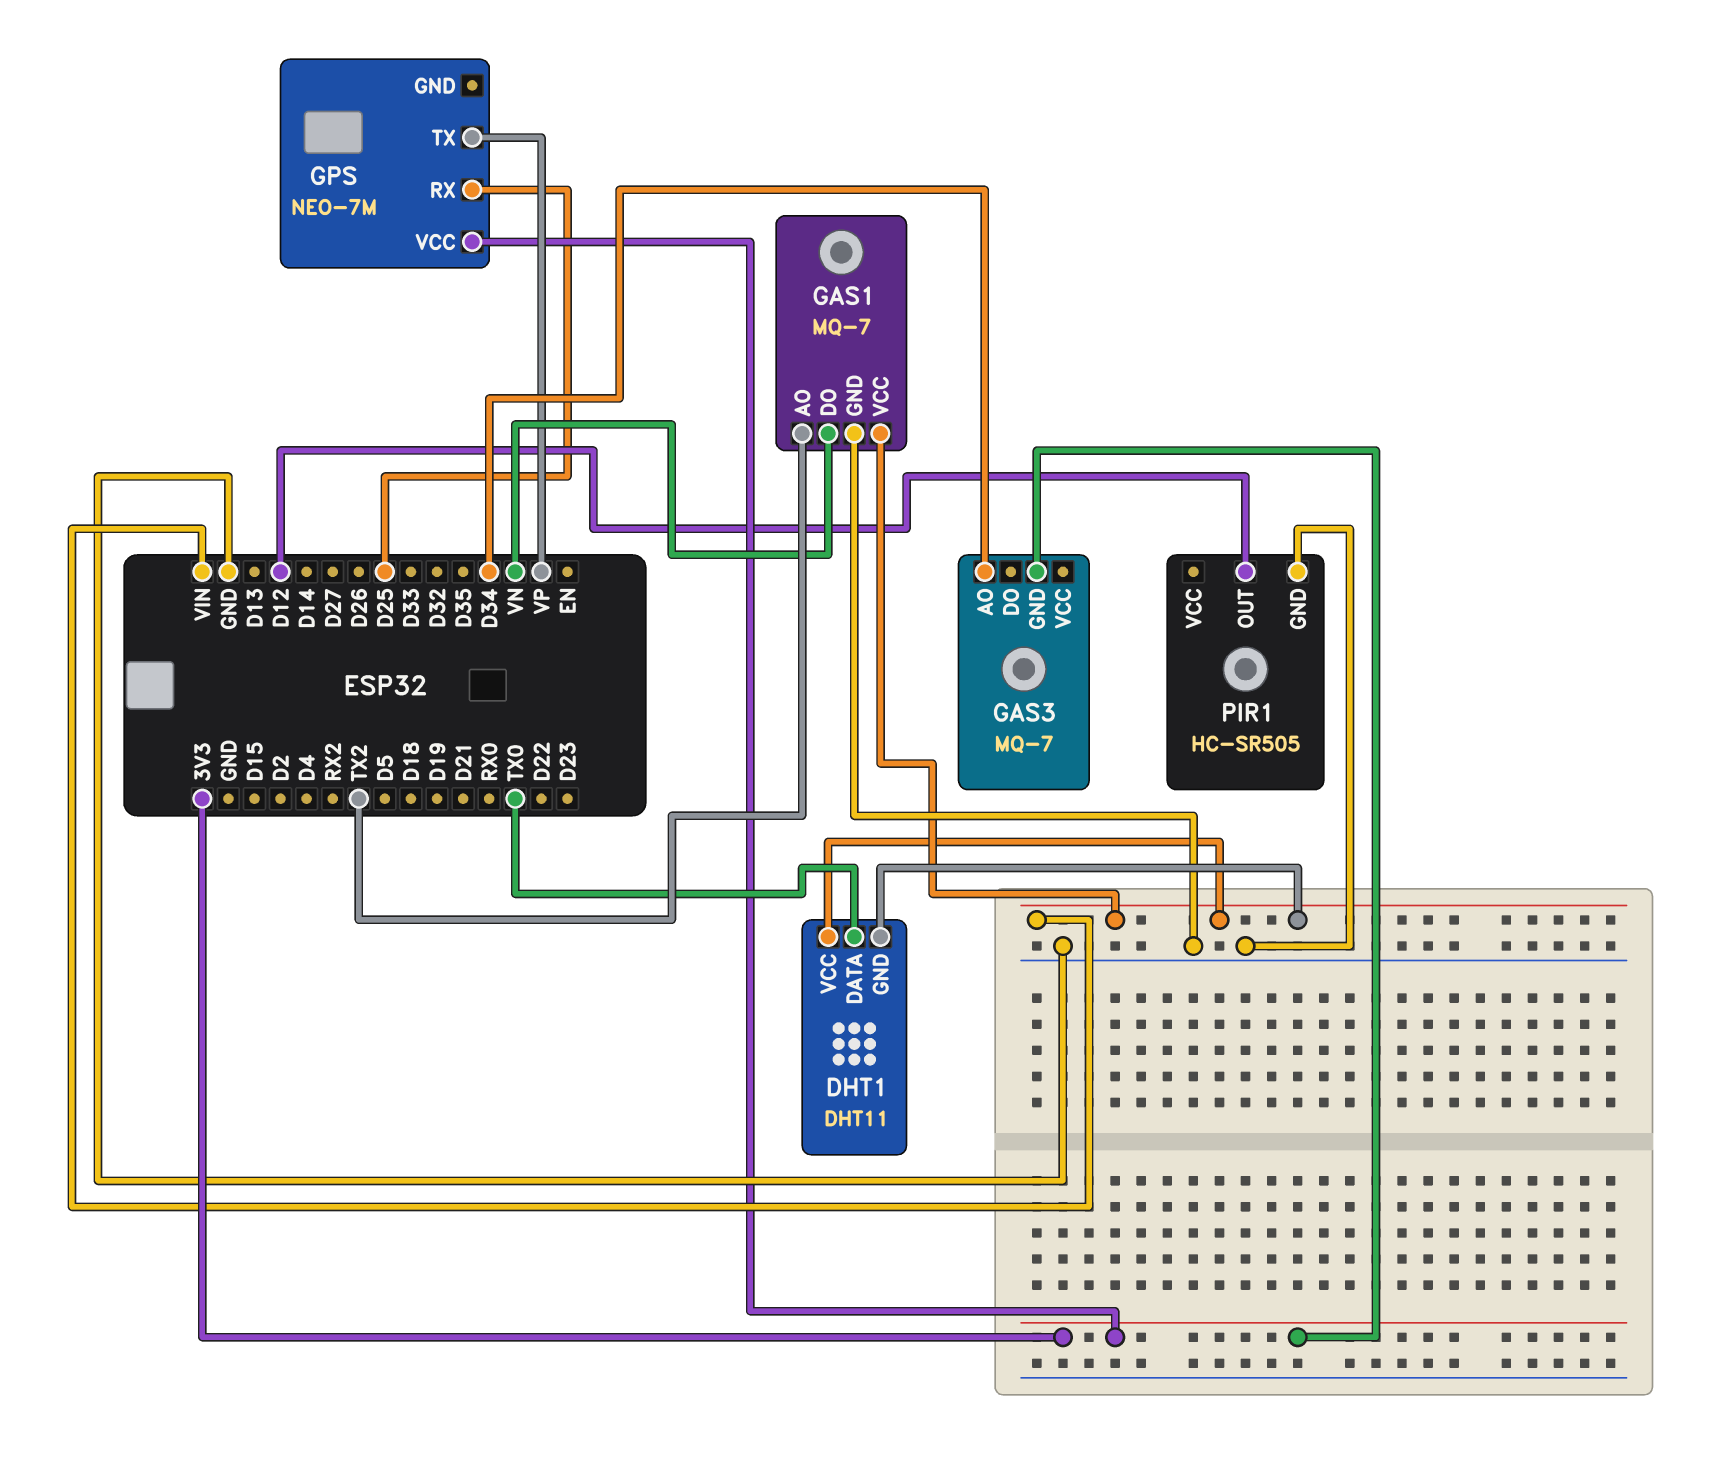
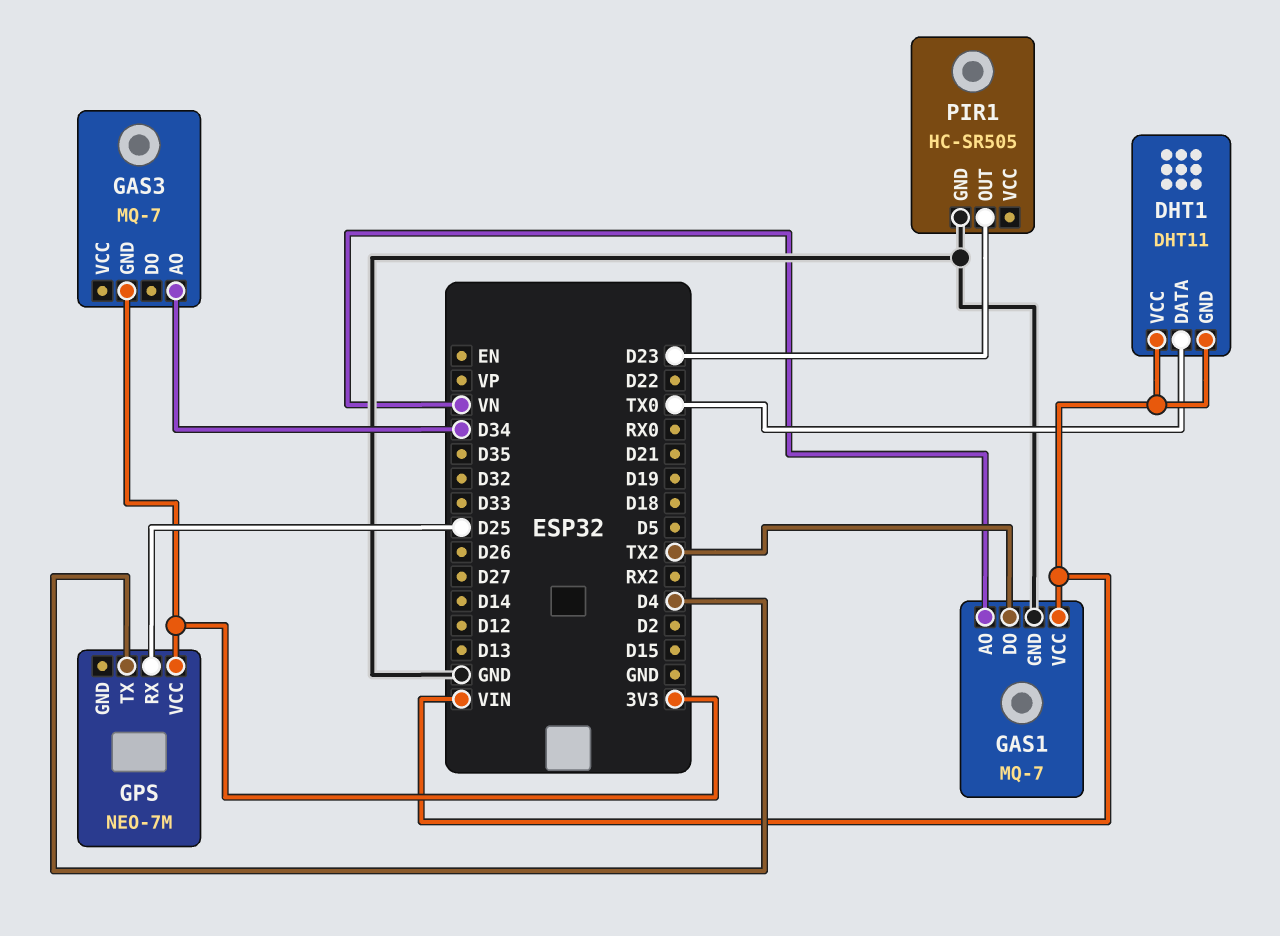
GAS1 pin AO: TX2 -> VN
GAS1 pin DO: VN -> TX2
GPS pin TX: VP -> D4
PIR1 pin OUT: D12 -> D23

